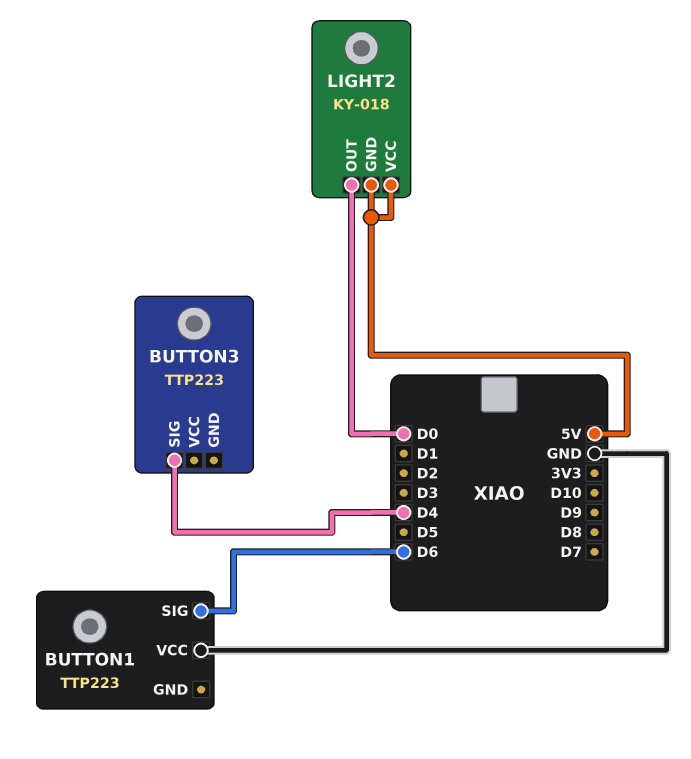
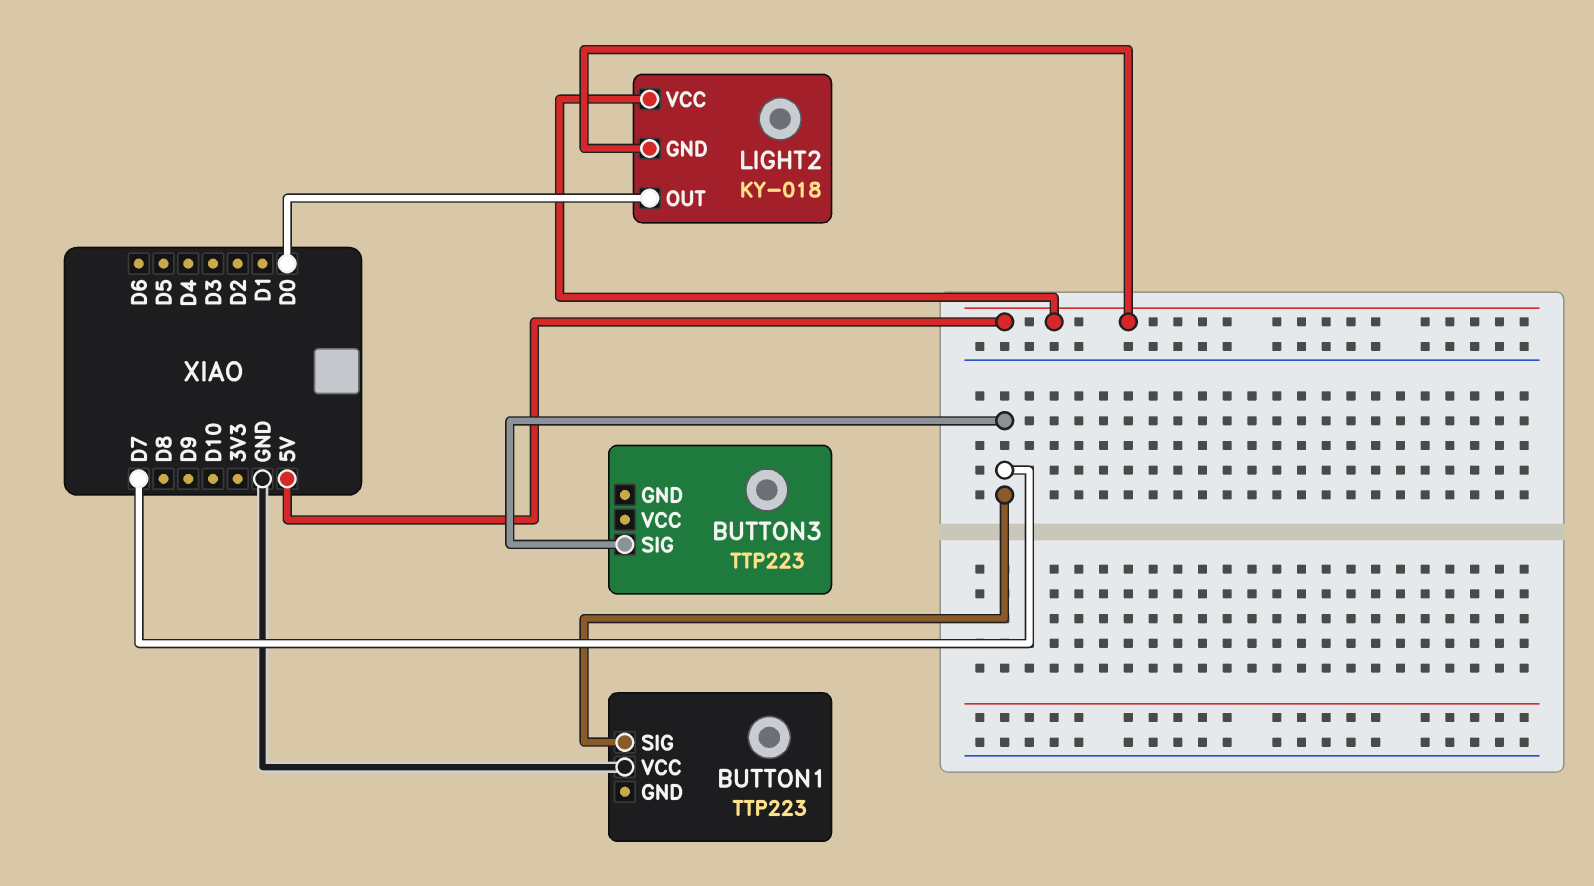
BUTTON1 pin SIG: D6 -> D7
BUTTON3 pin SIG: D4 -> D7

